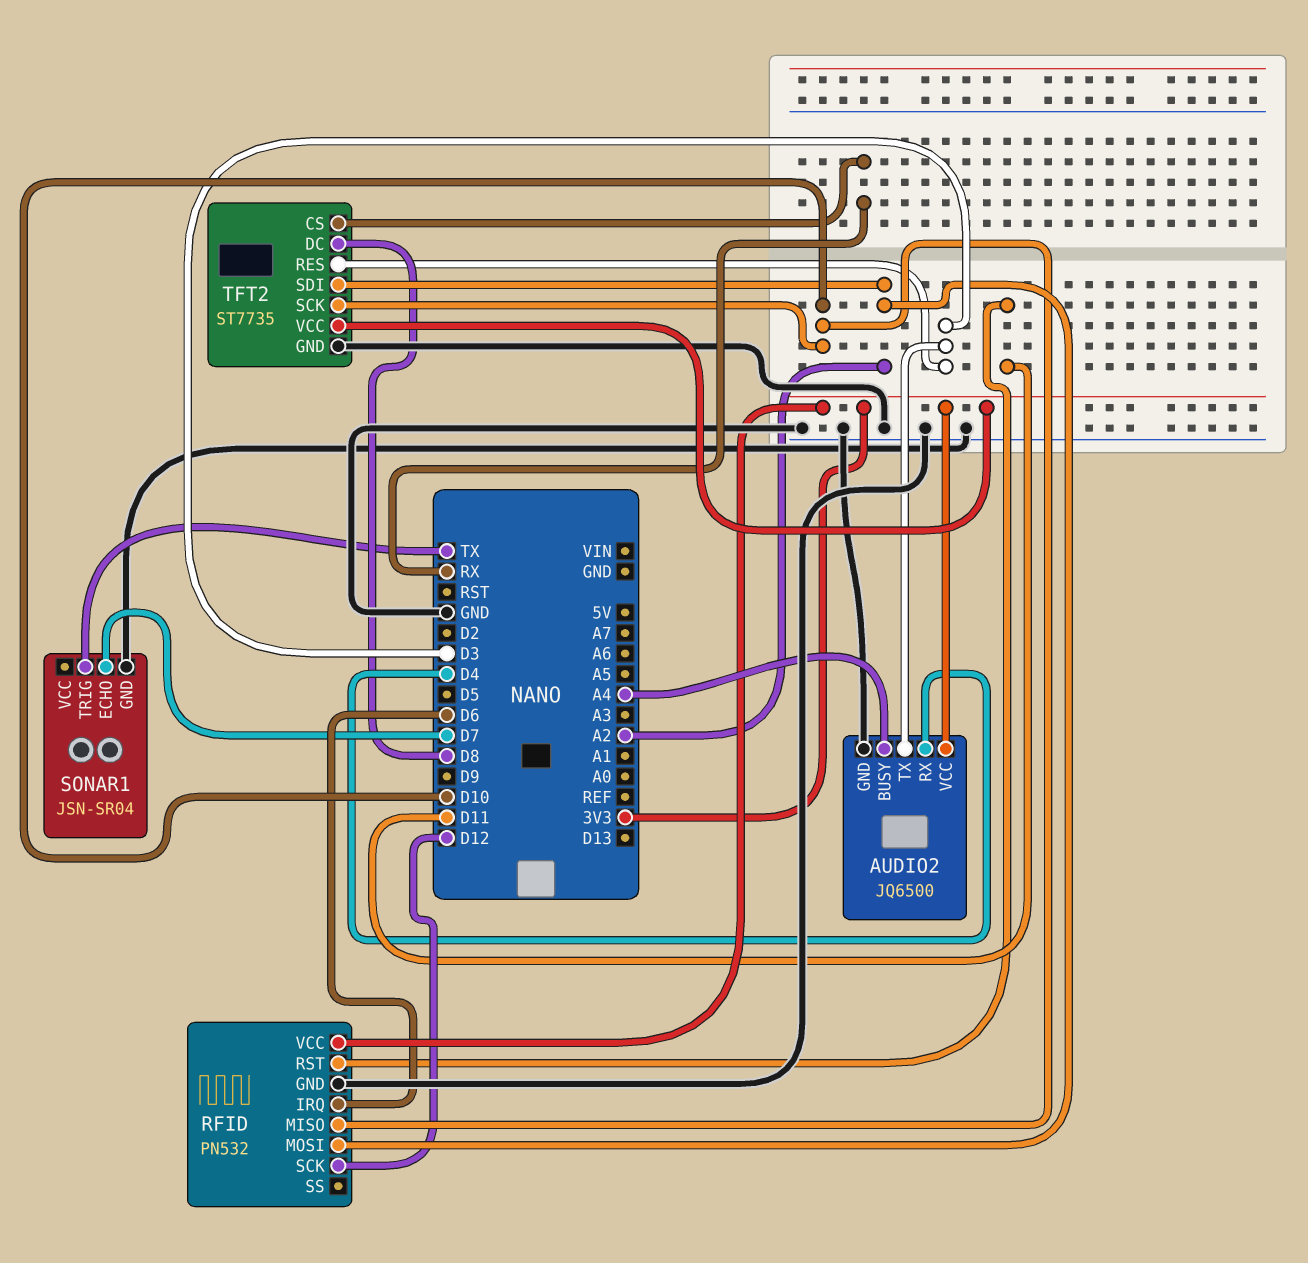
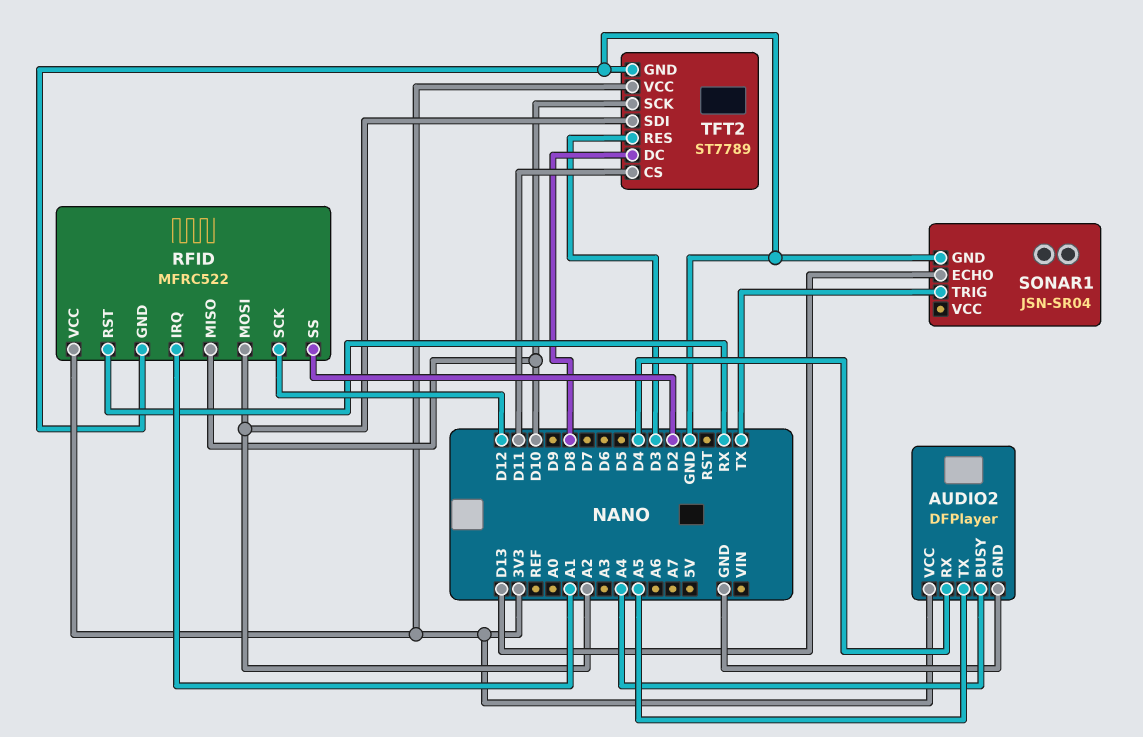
AUDIO2: JQ6500 -> DFPlayer
AUDIO2 pin TX: D3 -> A5
RFID: PN532 -> MFRC522
RFID pin IRQ: D6 -> A1
RFID pin RST: D11 -> RX
RFID pin SS: none -> D2
SONAR1 pin ECHO: D7 -> D13
TFT2: ST7735 -> ST7789
TFT2 pin CS: RX -> D11

